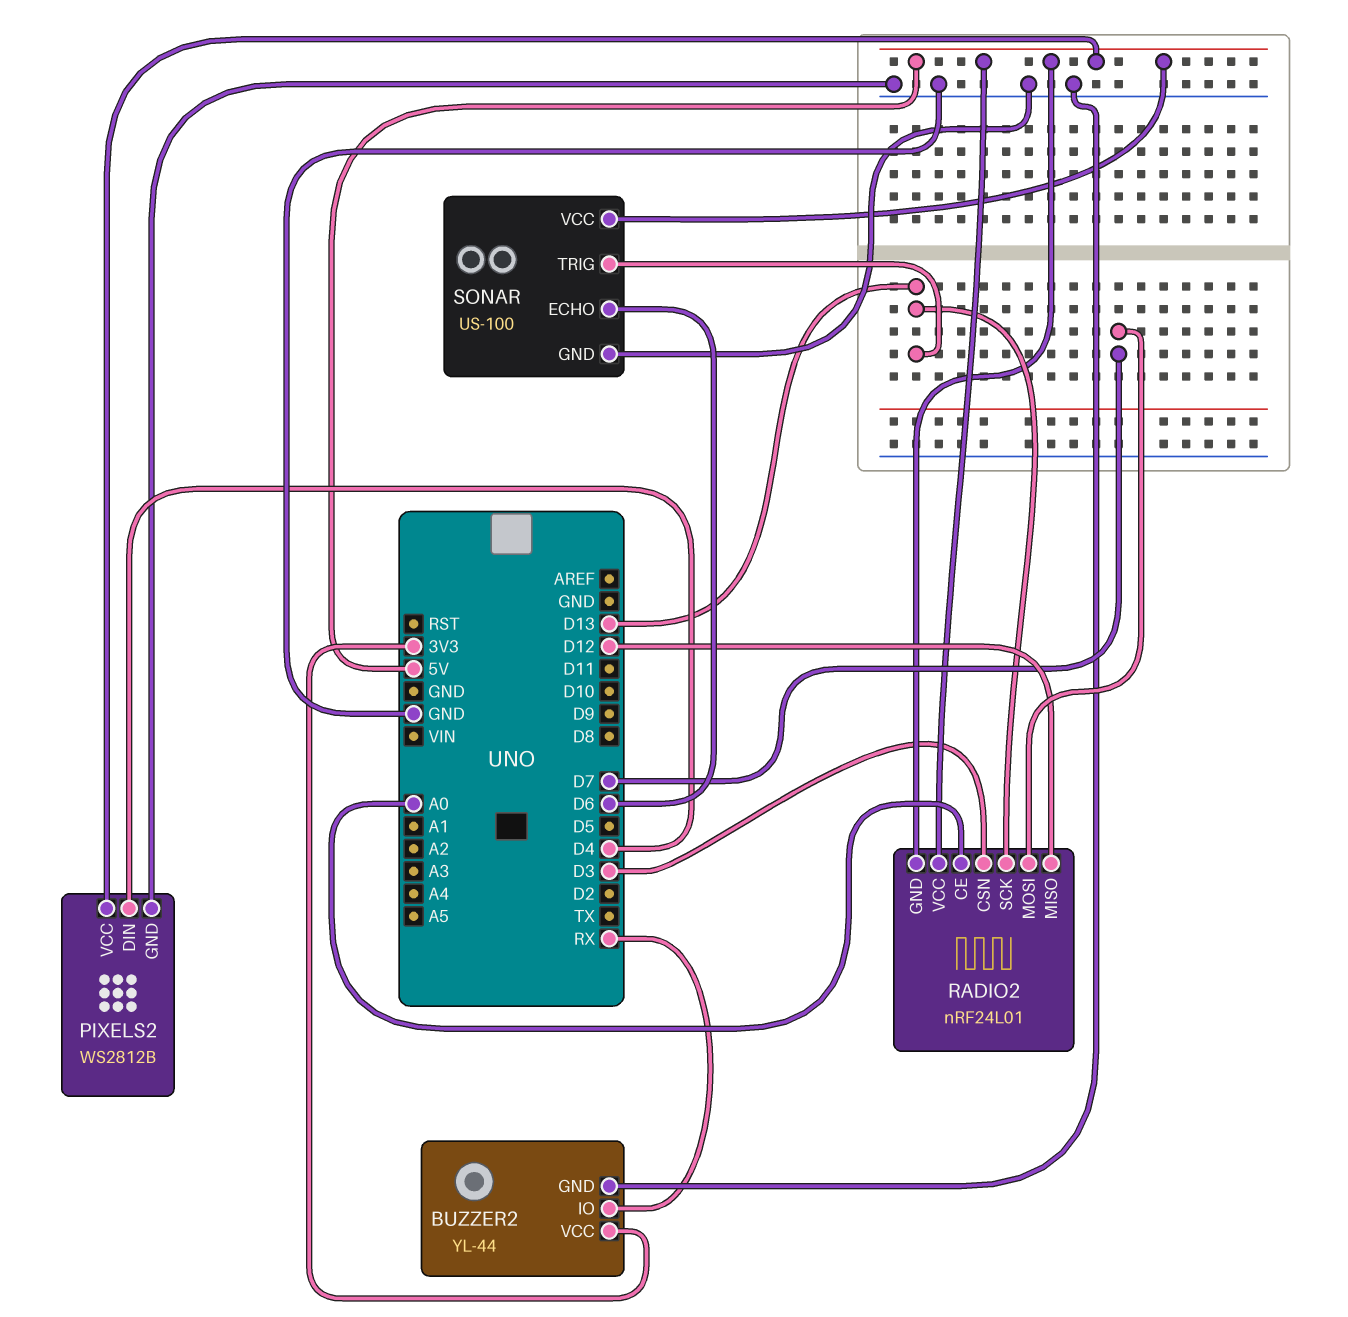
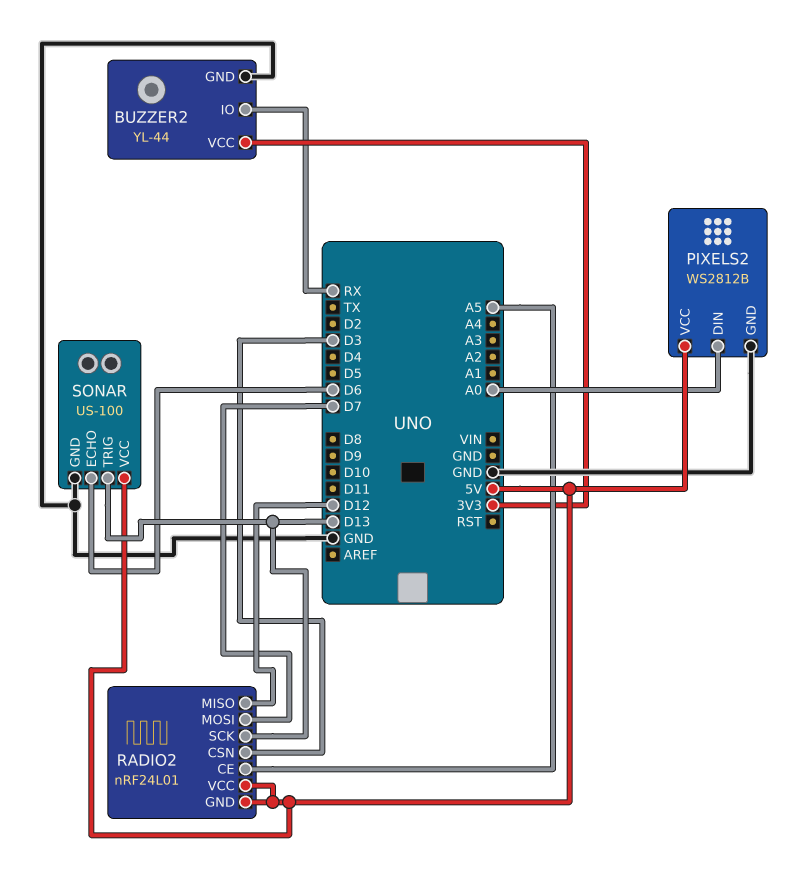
PIXELS2 pin DIN: D4 -> A0
RADIO2 pin CE: A0 -> A5

